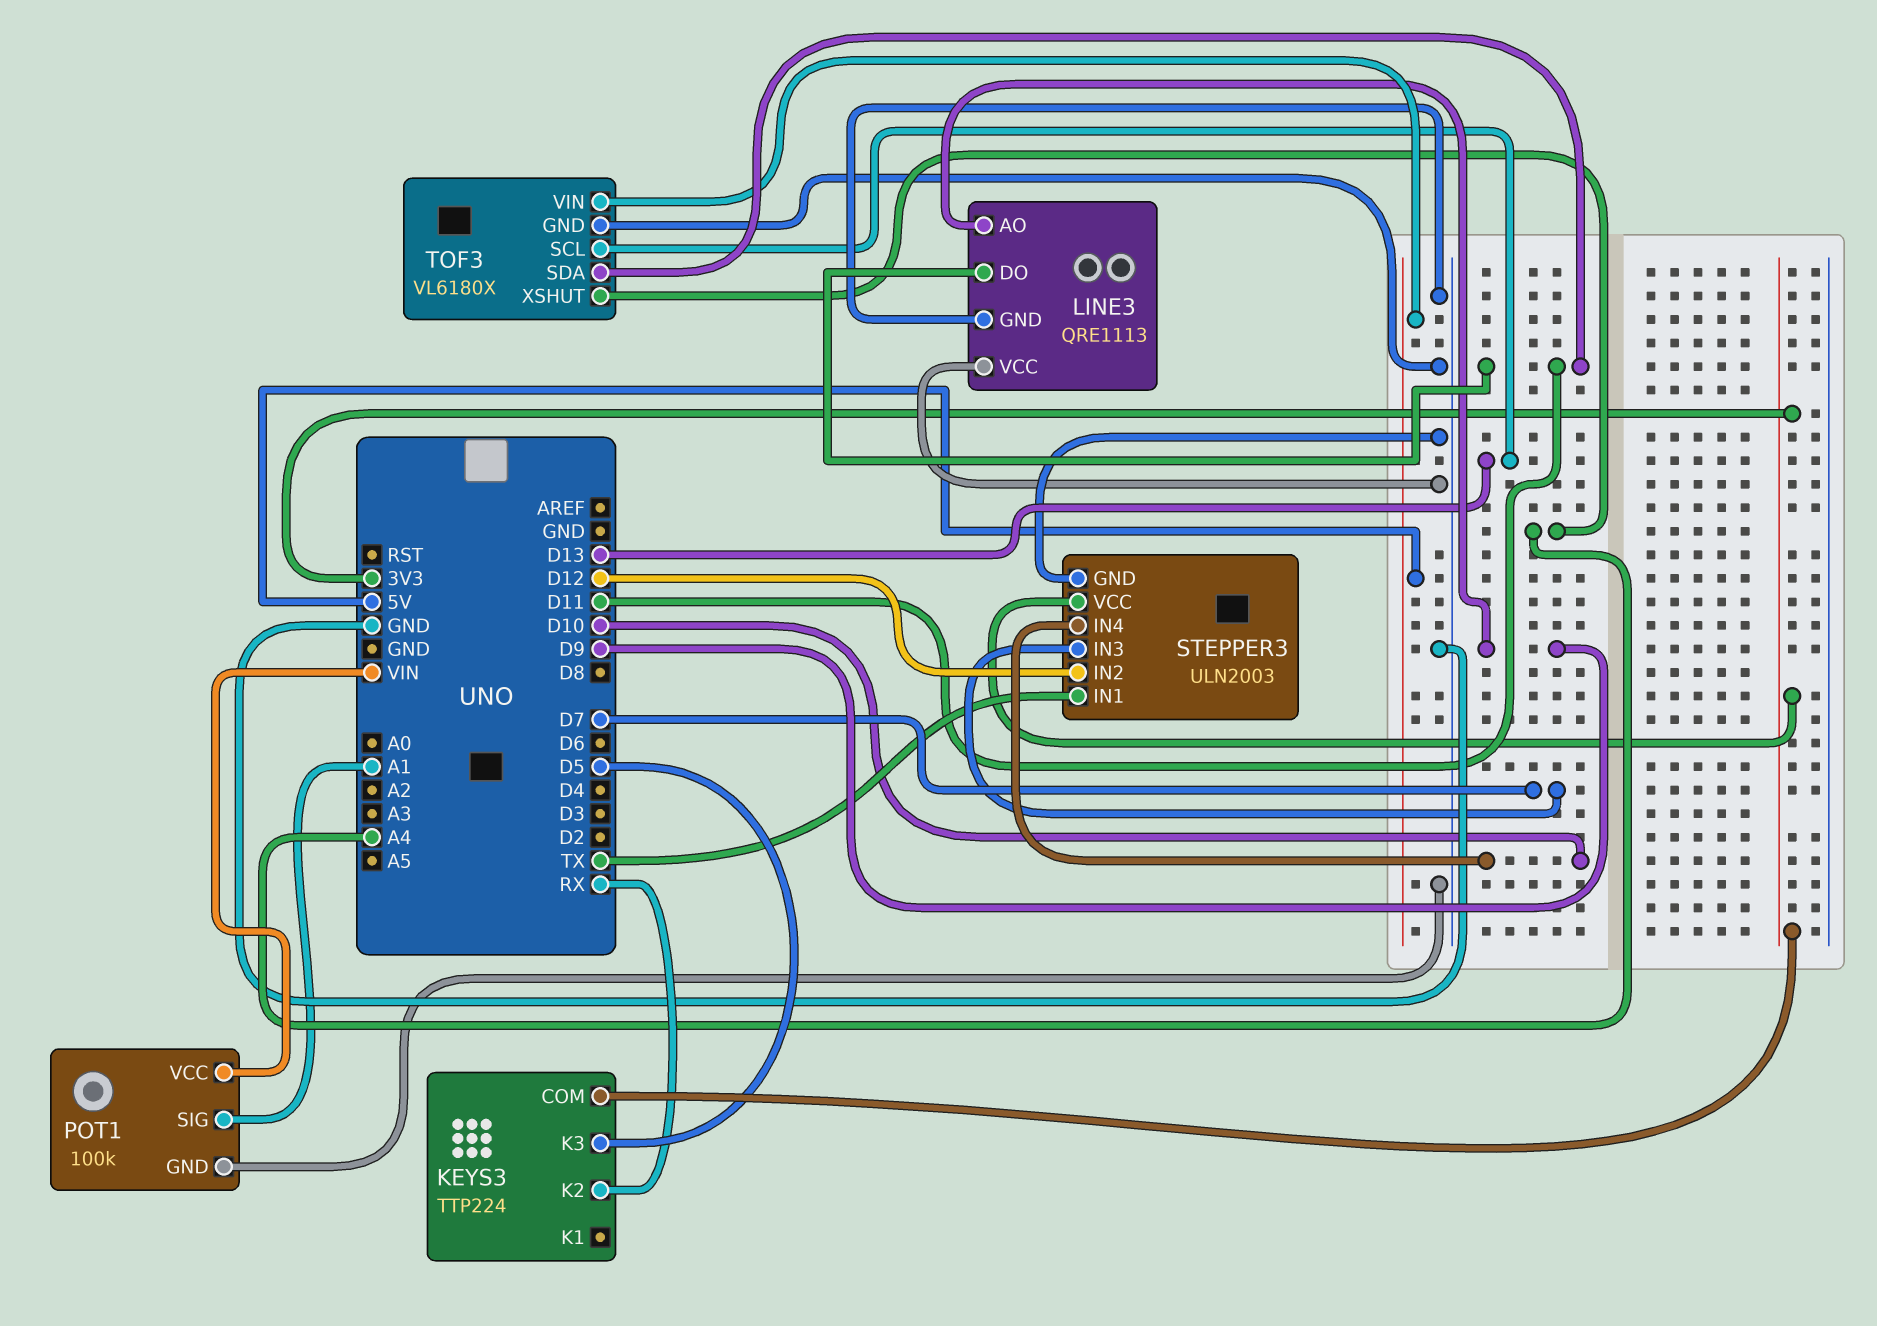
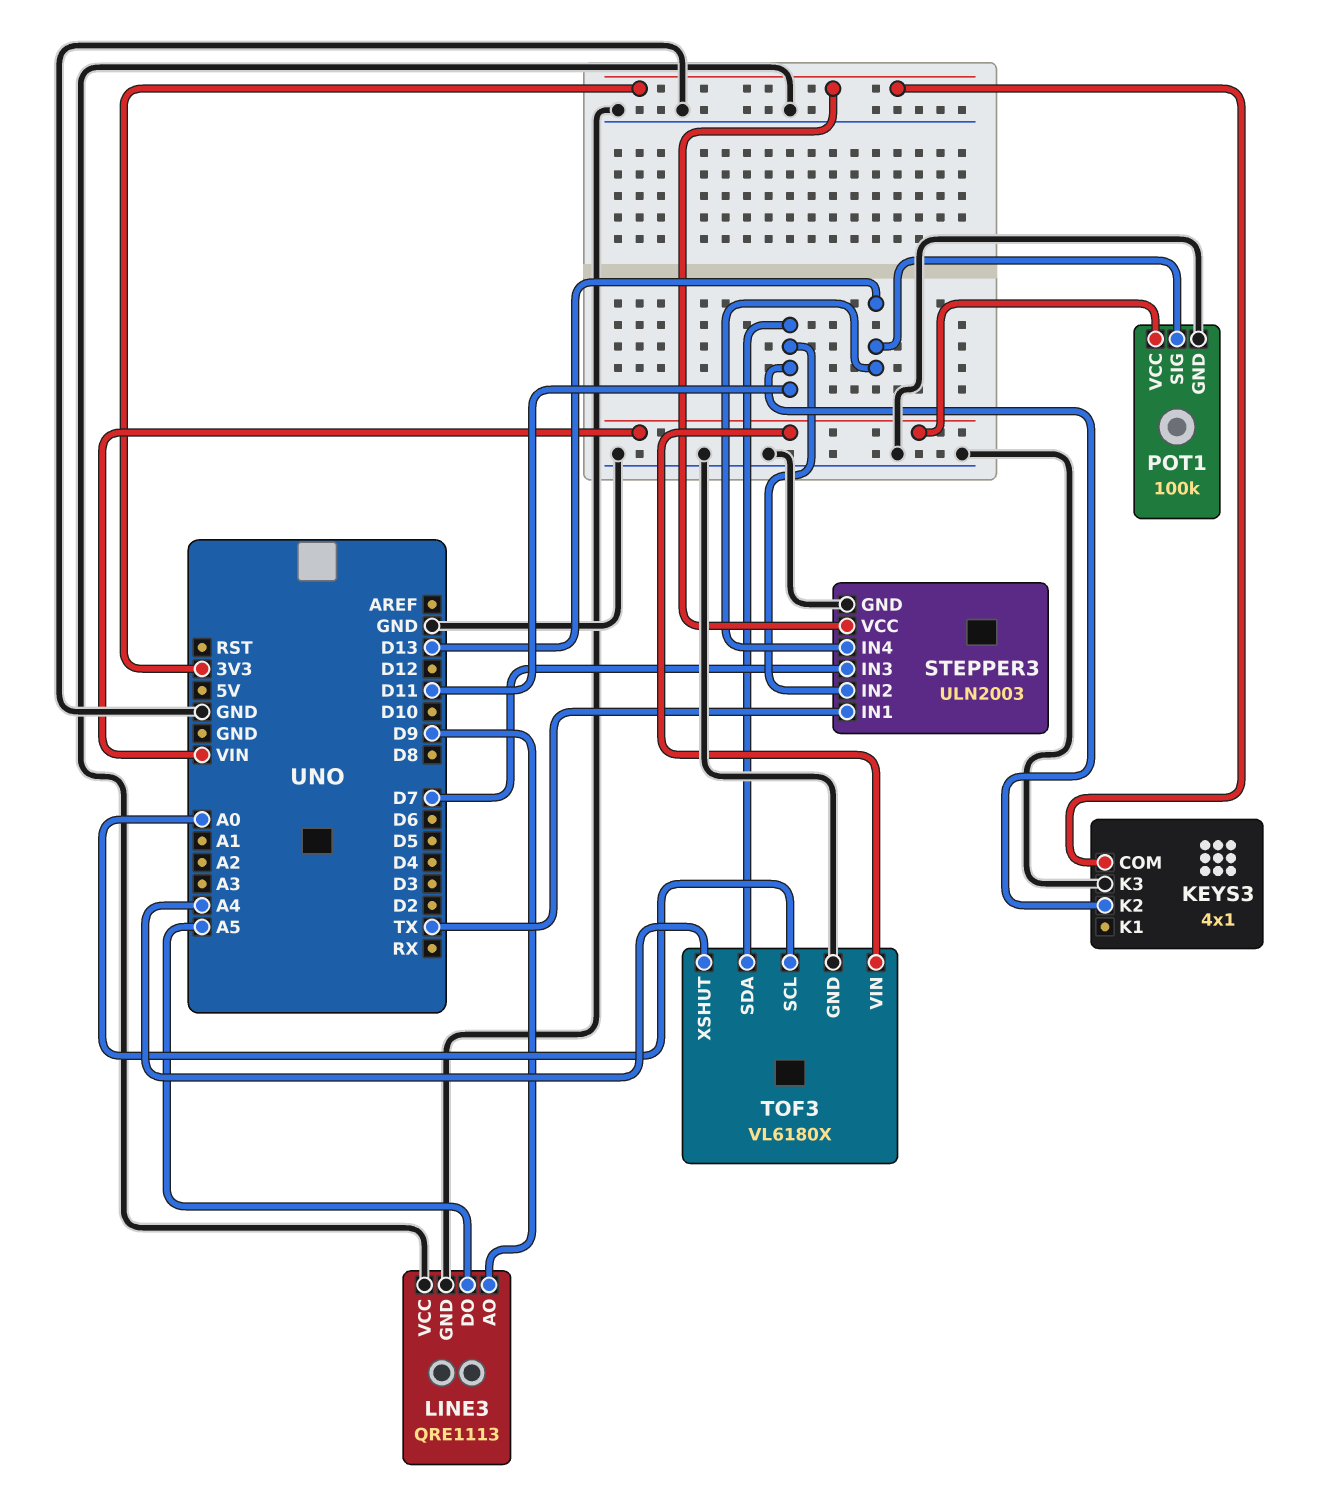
KEYS3: TTP224 -> 4x1
KEYS3 pin K2: RX -> D11
KEYS3 pin K3: D5 -> GND
LINE3 pin DO: D11 -> A5
POT1 pin SIG: A1 -> D13
STEPPER3 pin IN2: D12 -> D11
STEPPER3 pin IN4: D10 -> D13
TOF3 pin SCL: D13 -> A0
TOF3 pin VIN: 5V -> VIN

